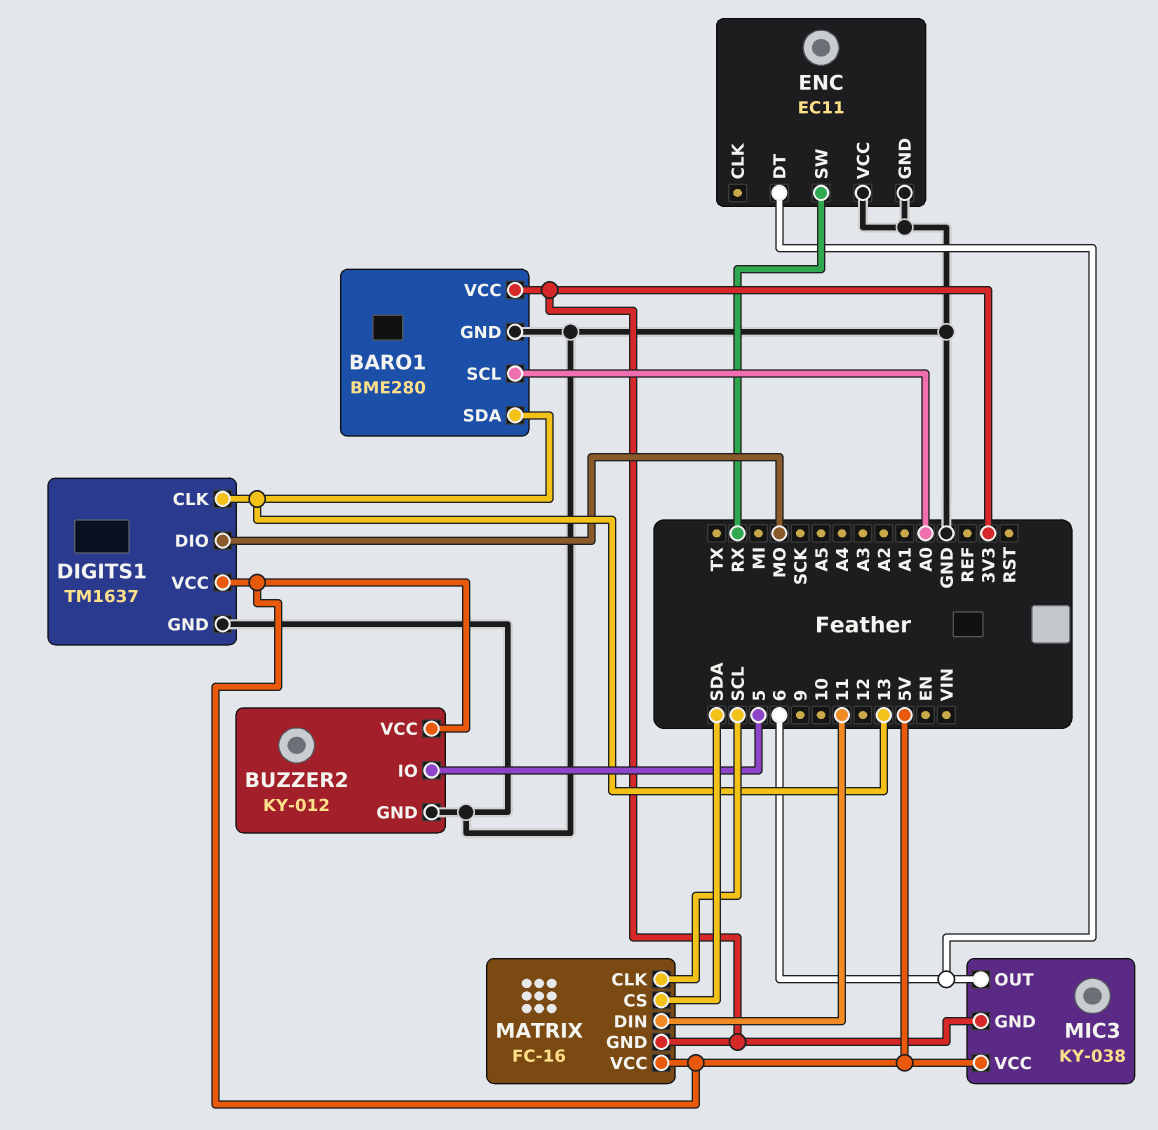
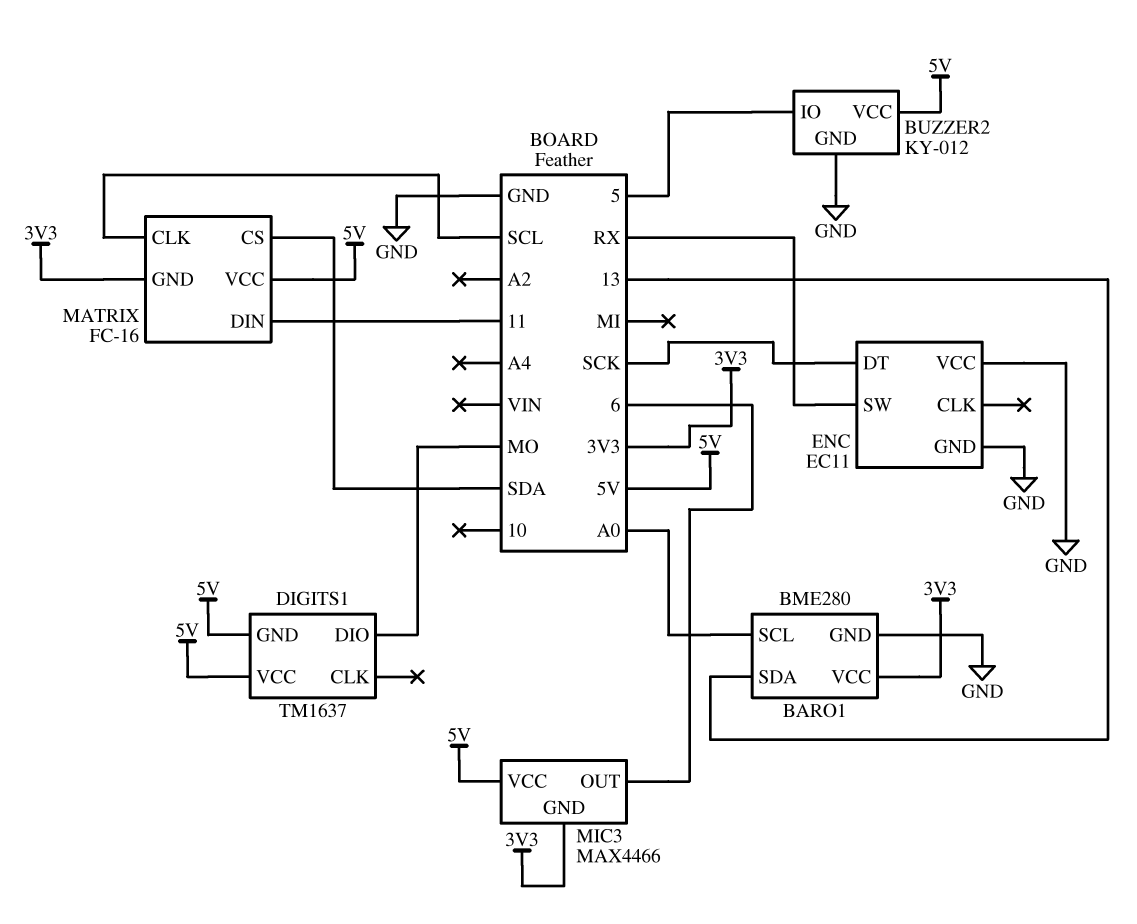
DIGITS1 pin CLK: 13 -> none
DIGITS1 pin GND: GND -> 5V
ENC pin DT: 6 -> SCK
MIC3: KY-038 -> MAX4466

